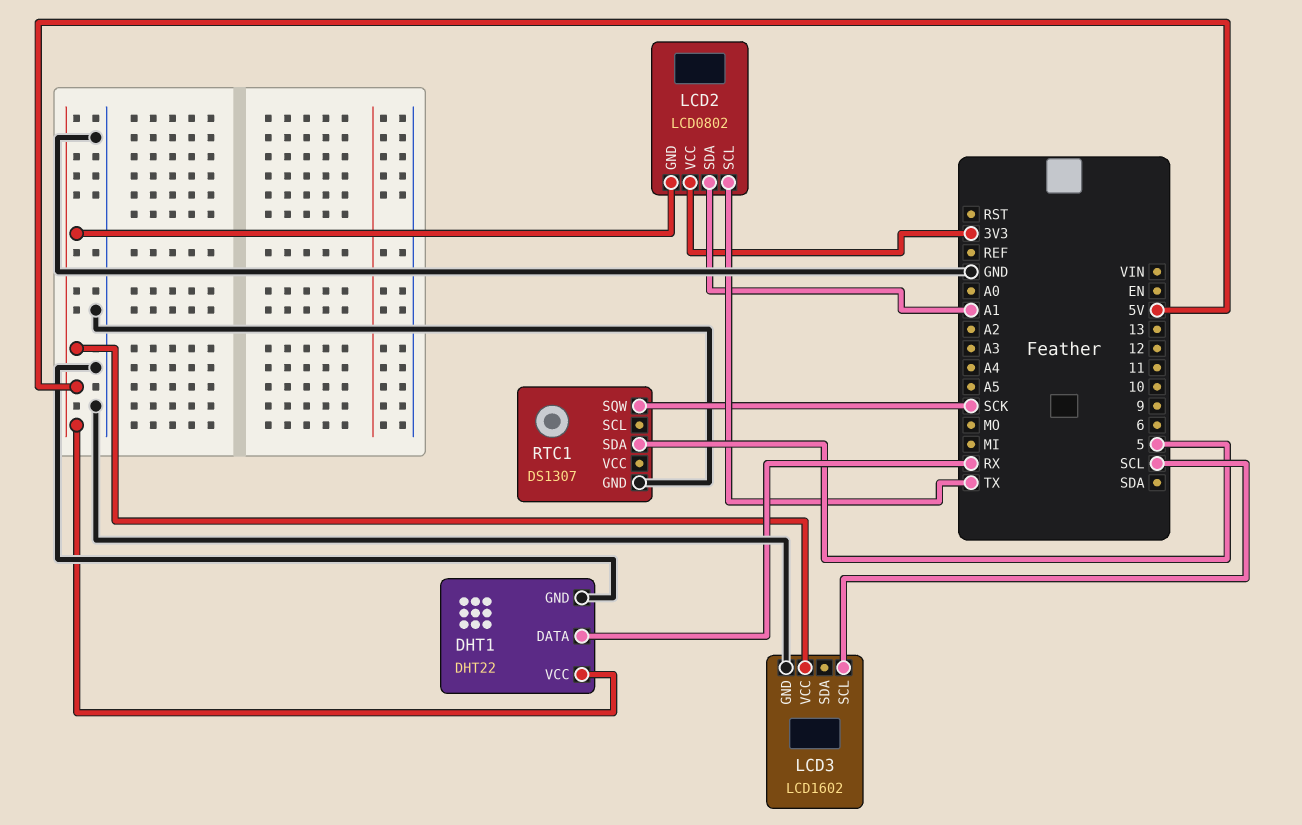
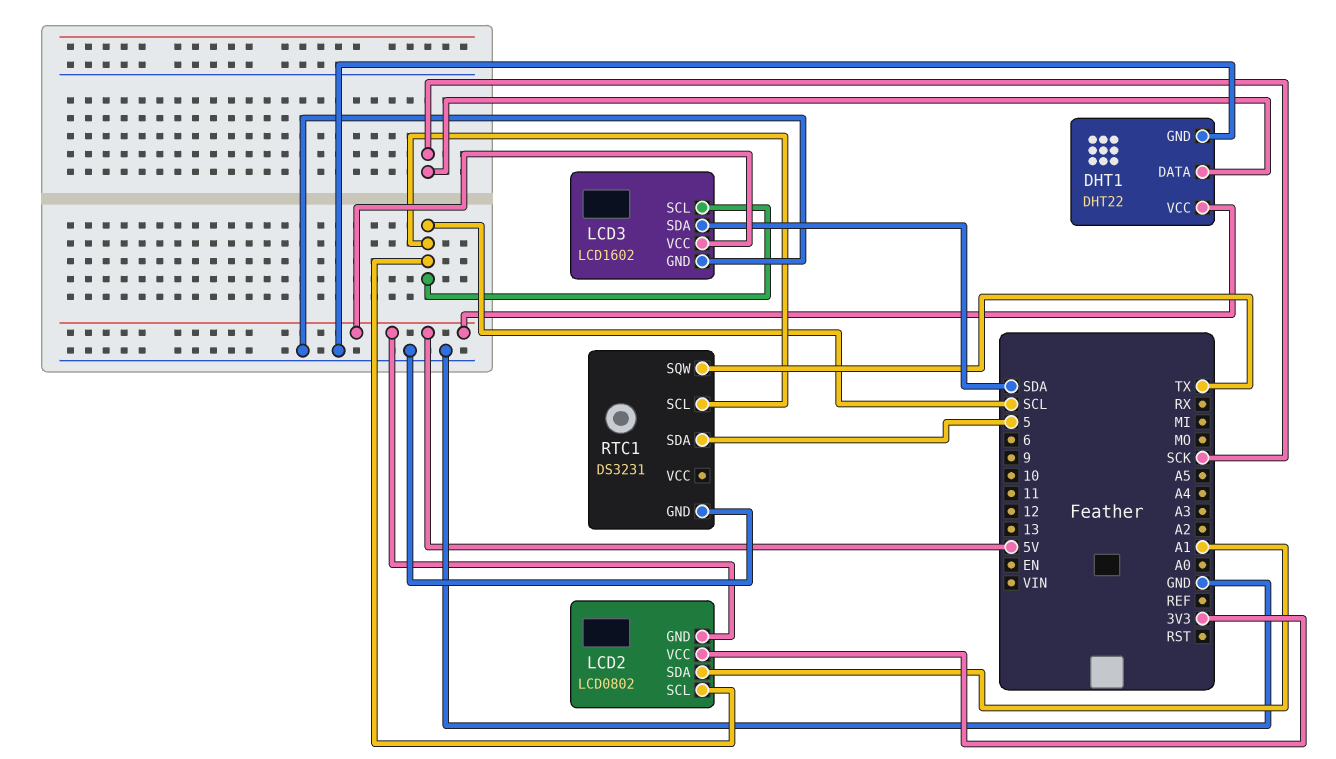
DHT1 pin DATA: RX -> SCK
LCD2 pin SCL: TX -> SCL
LCD3 pin SDA: none -> SDA
RTC1: DS1307 -> DS3231
RTC1 pin SCL: none -> SCL
RTC1 pin SQW: SCK -> TX

